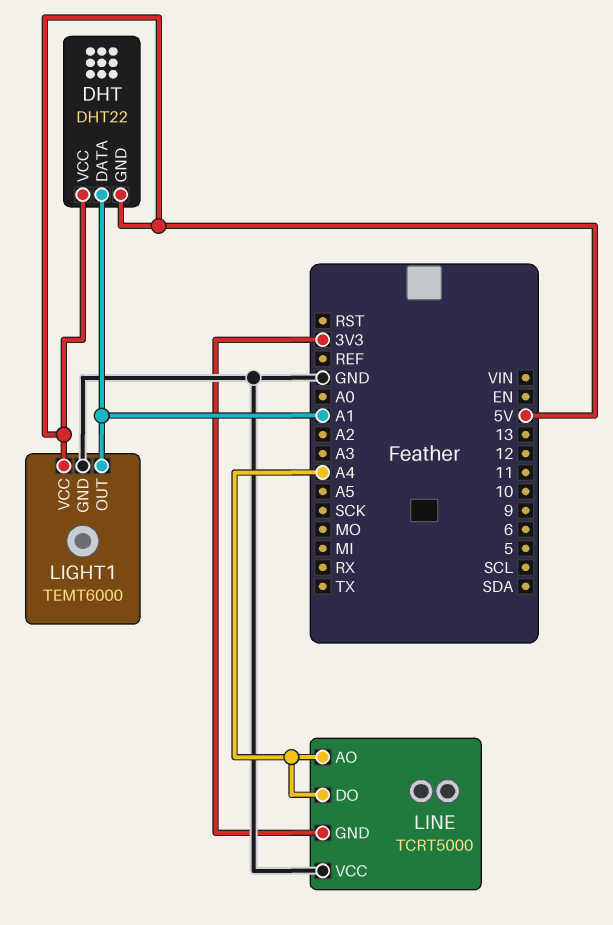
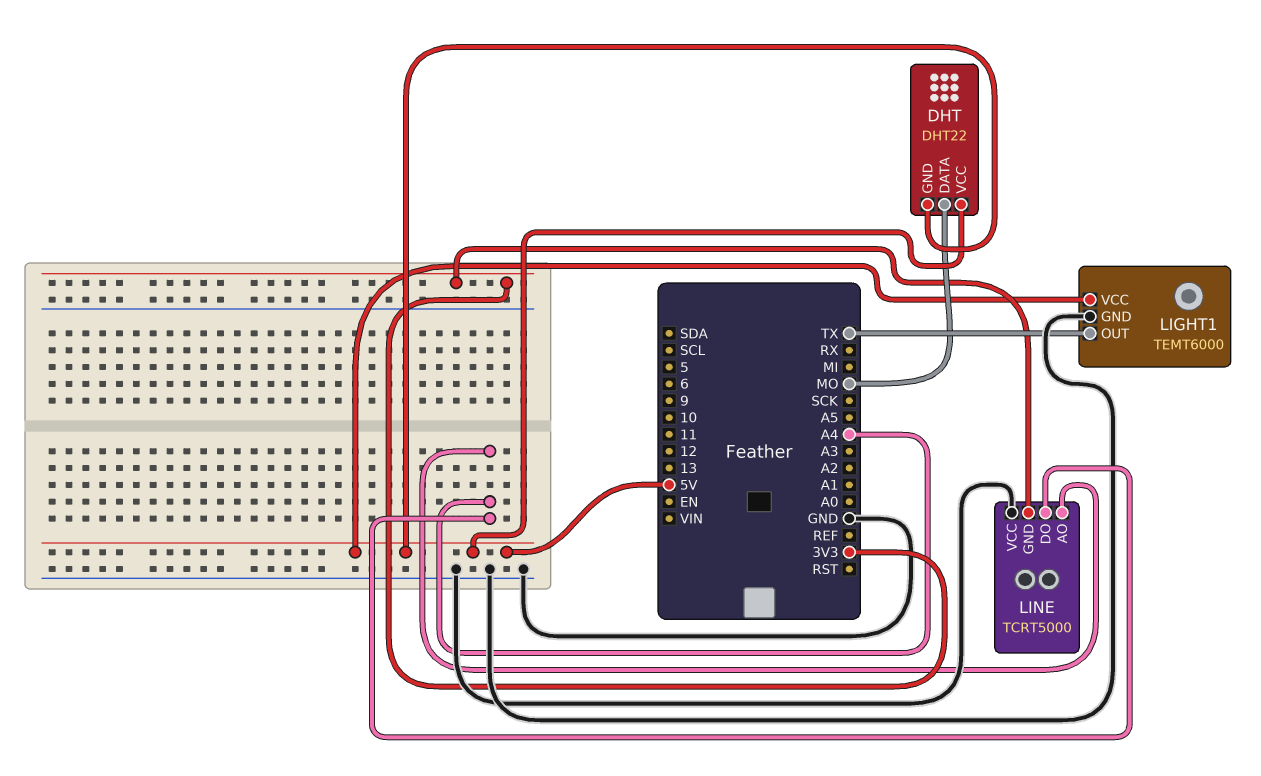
DHT pin DATA: A1 -> MO
LIGHT1 pin OUT: A1 -> TX

